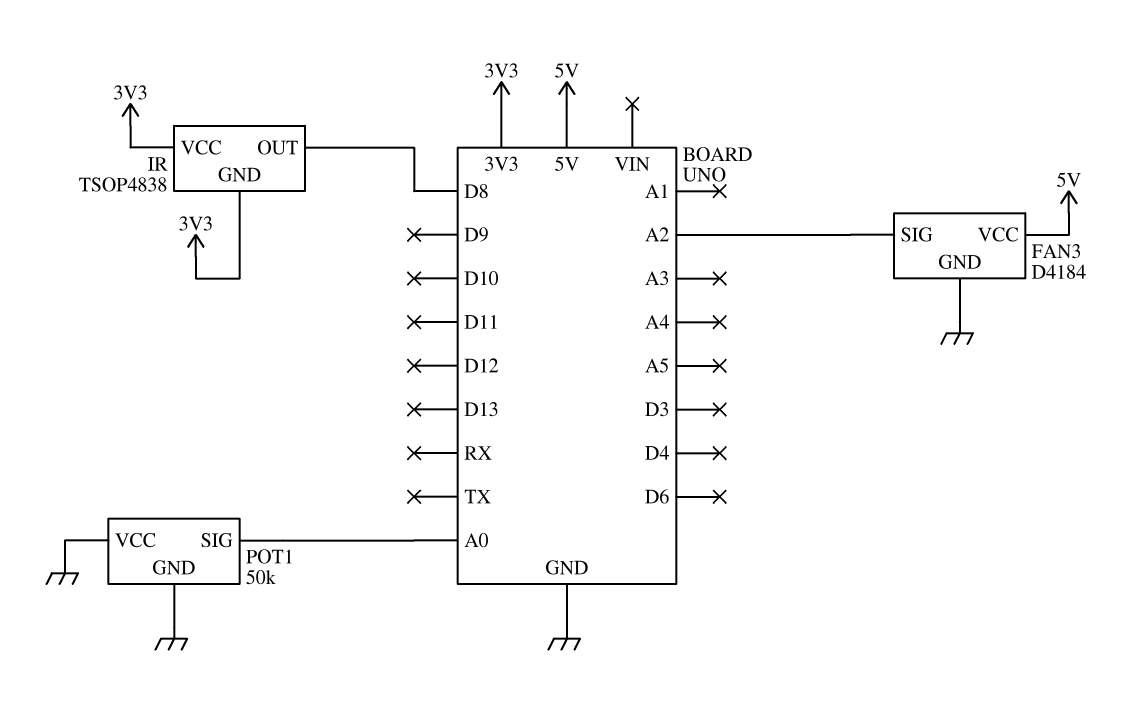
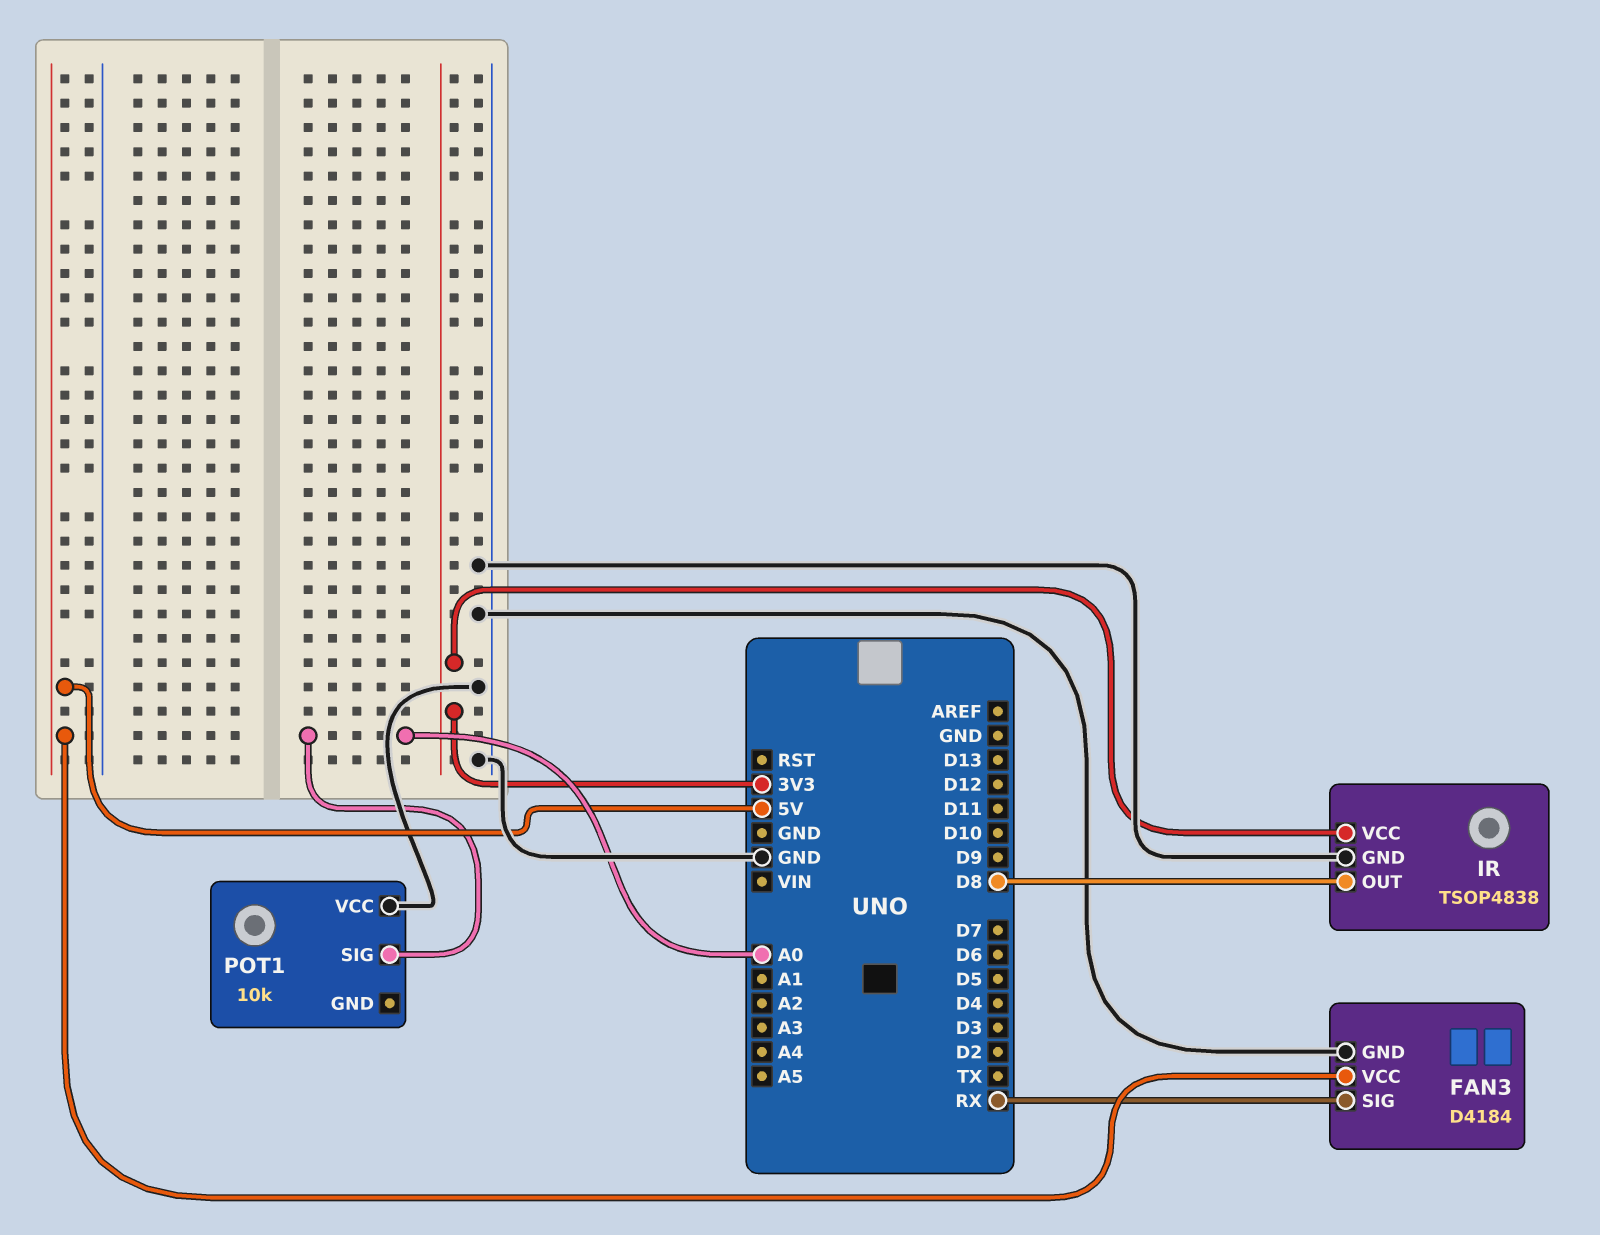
FAN3 pin SIG: A2 -> RX
IR pin GND: 3V3 -> GND
POT1: 50k -> 10k
POT1 pin GND: GND -> none

